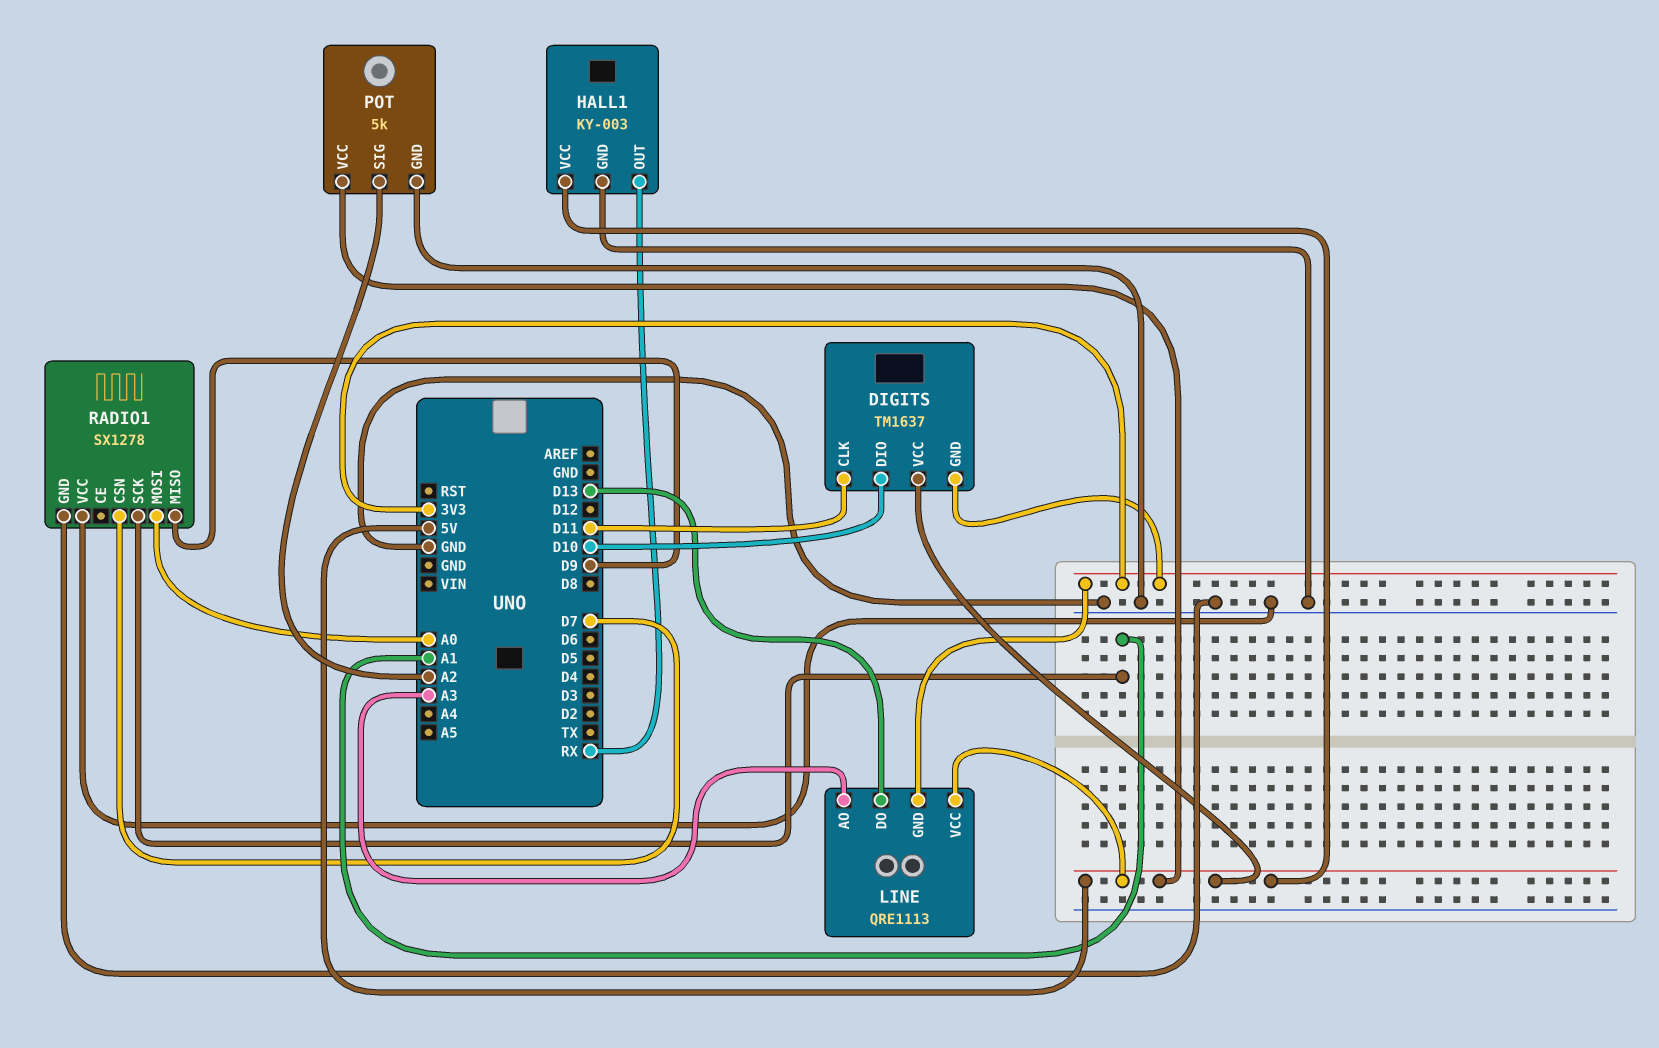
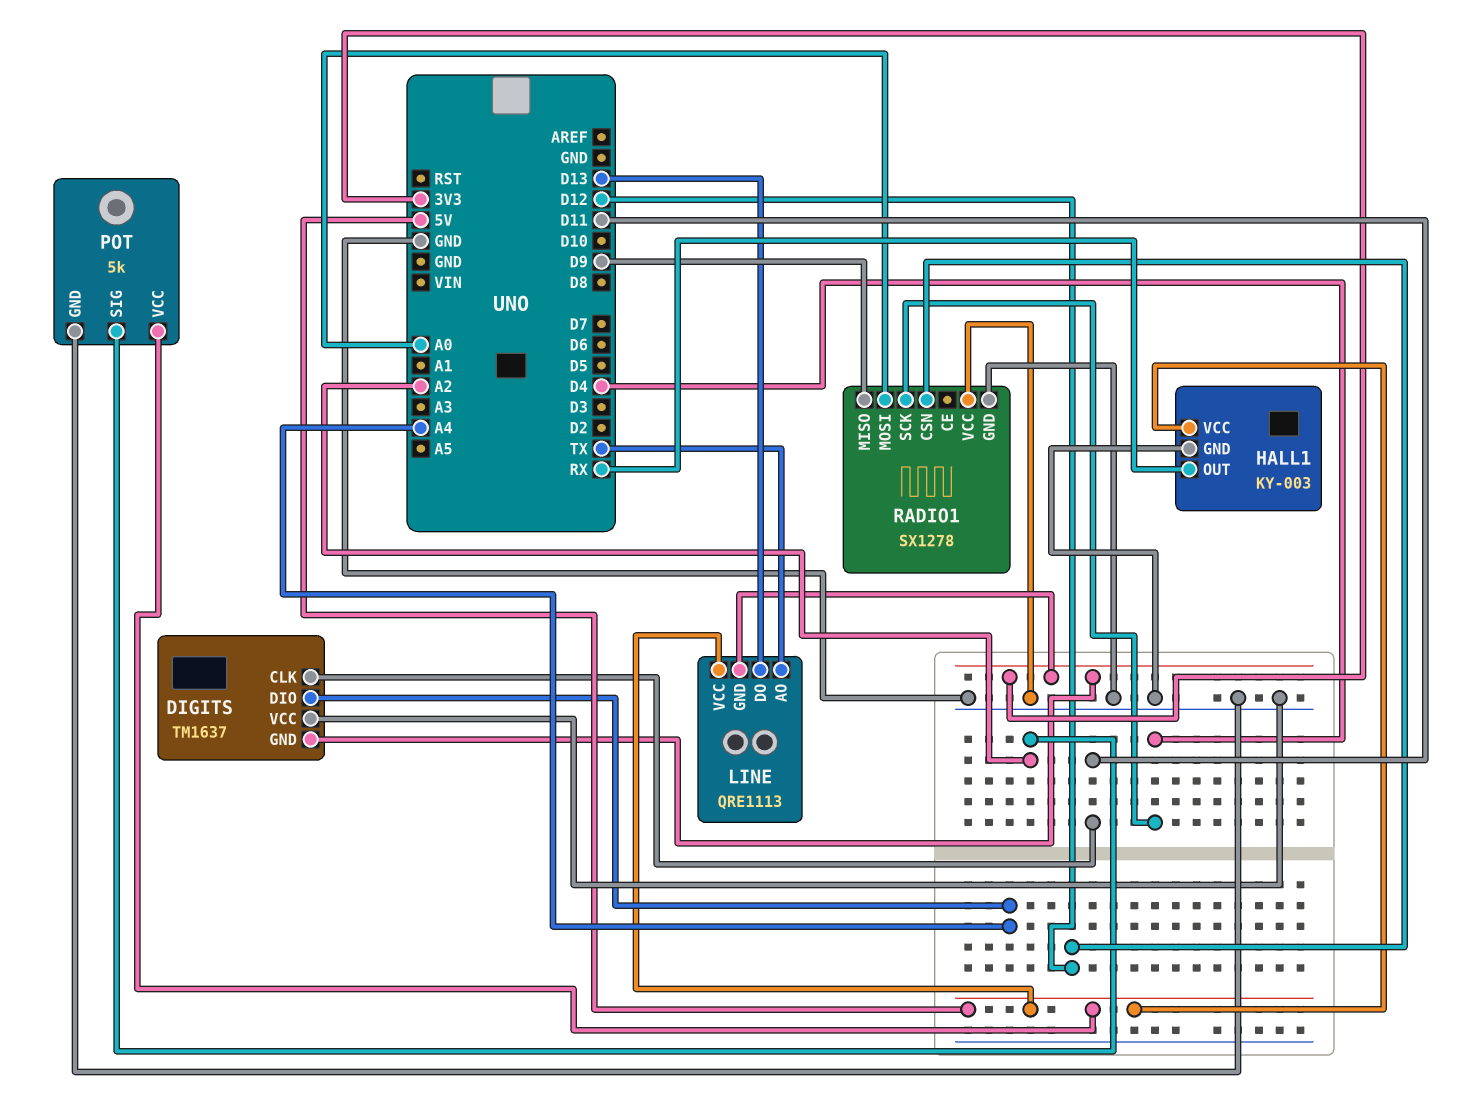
DIGITS pin DIO: D10 -> A4
DIGITS pin VCC: 5V -> GND
LINE pin AO: A3 -> TX
RADIO1 pin CSN: D7 -> D12
RADIO1 pin SCK: A1 -> D4

